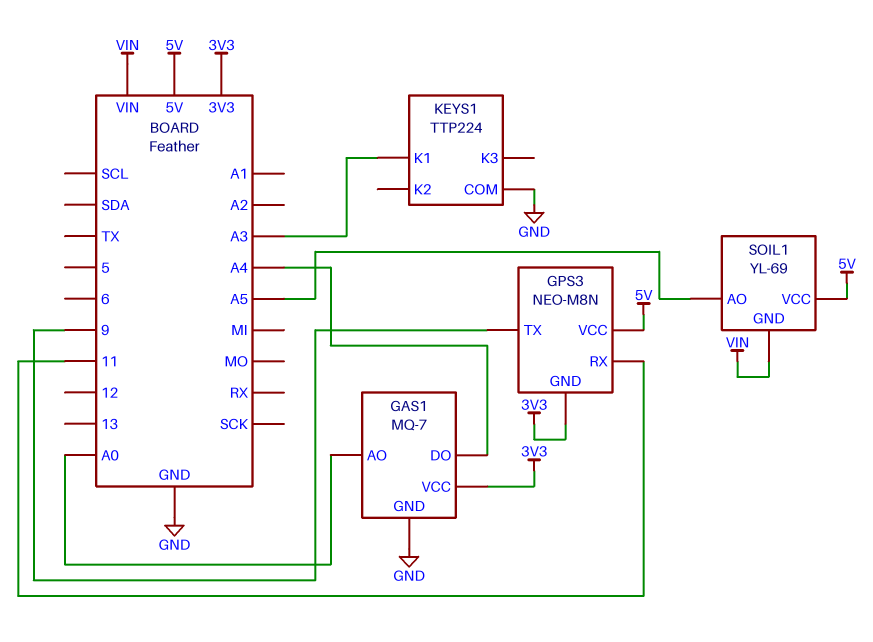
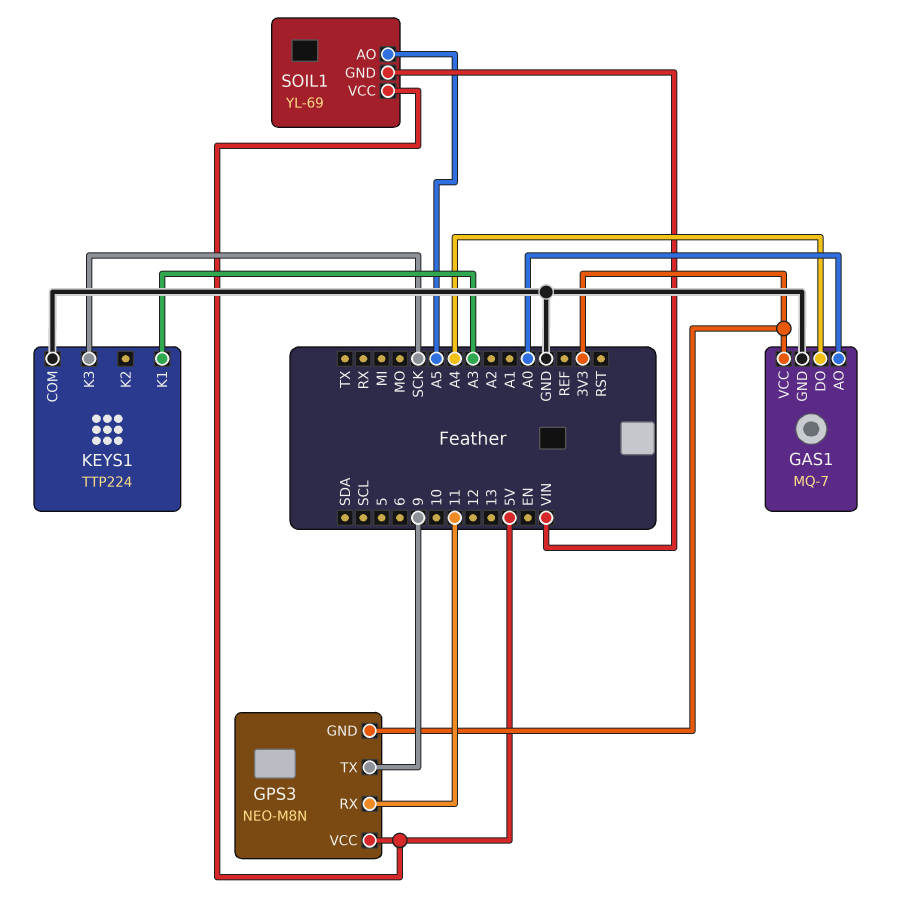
KEYS1 pin K3: none -> SCK

